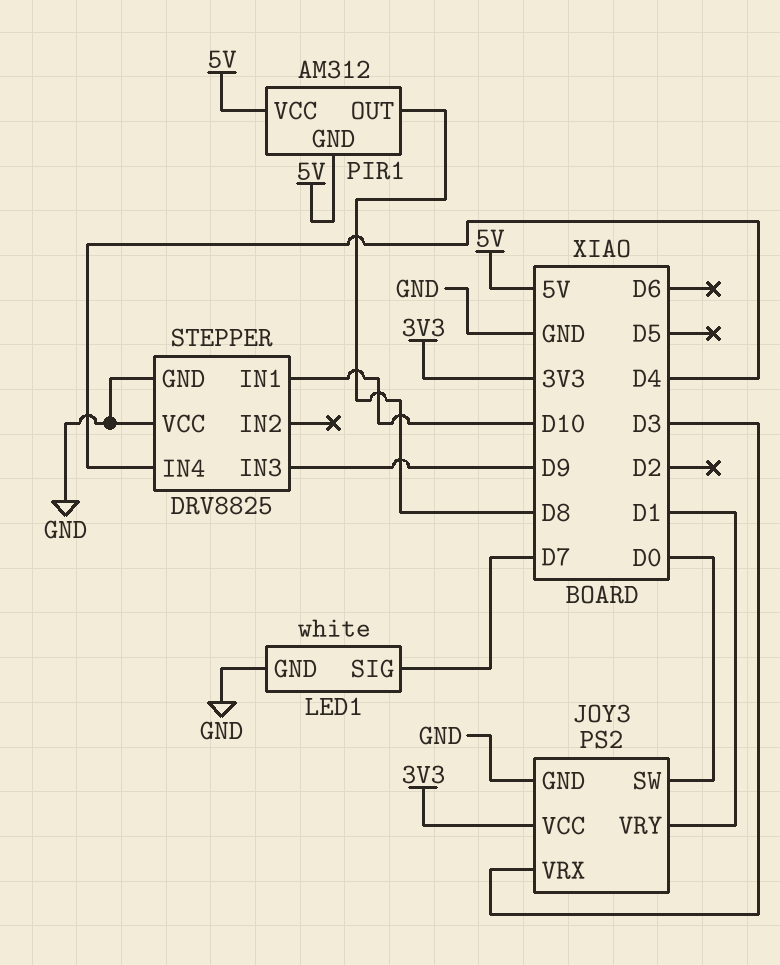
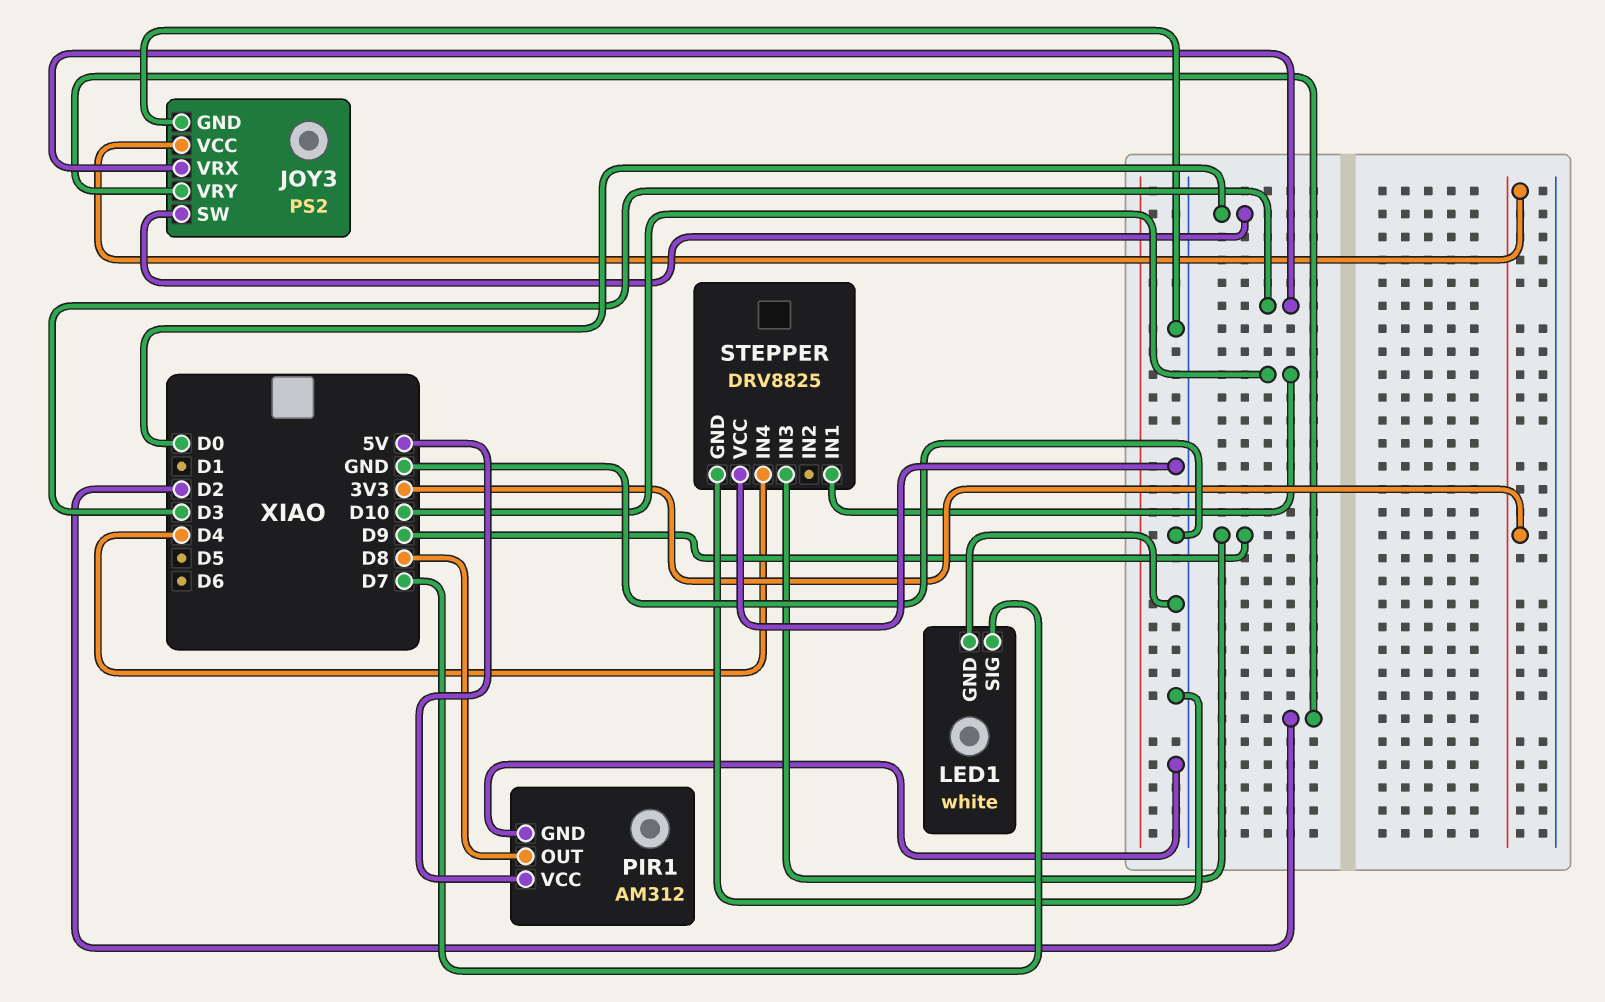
JOY3 pin VRY: D1 -> D2
PIR1 pin GND: 5V -> GND

